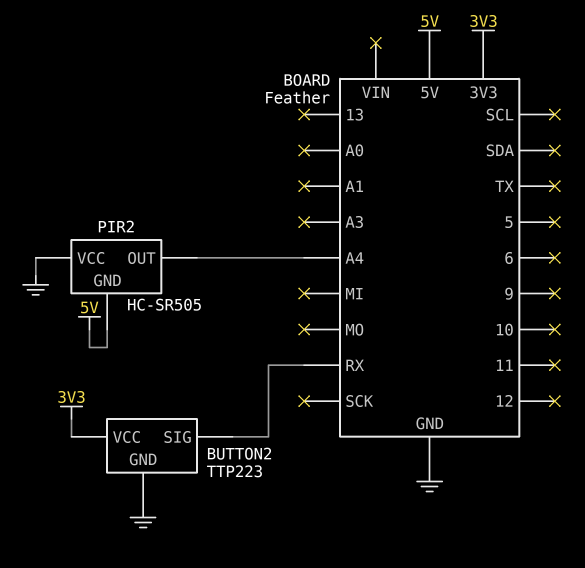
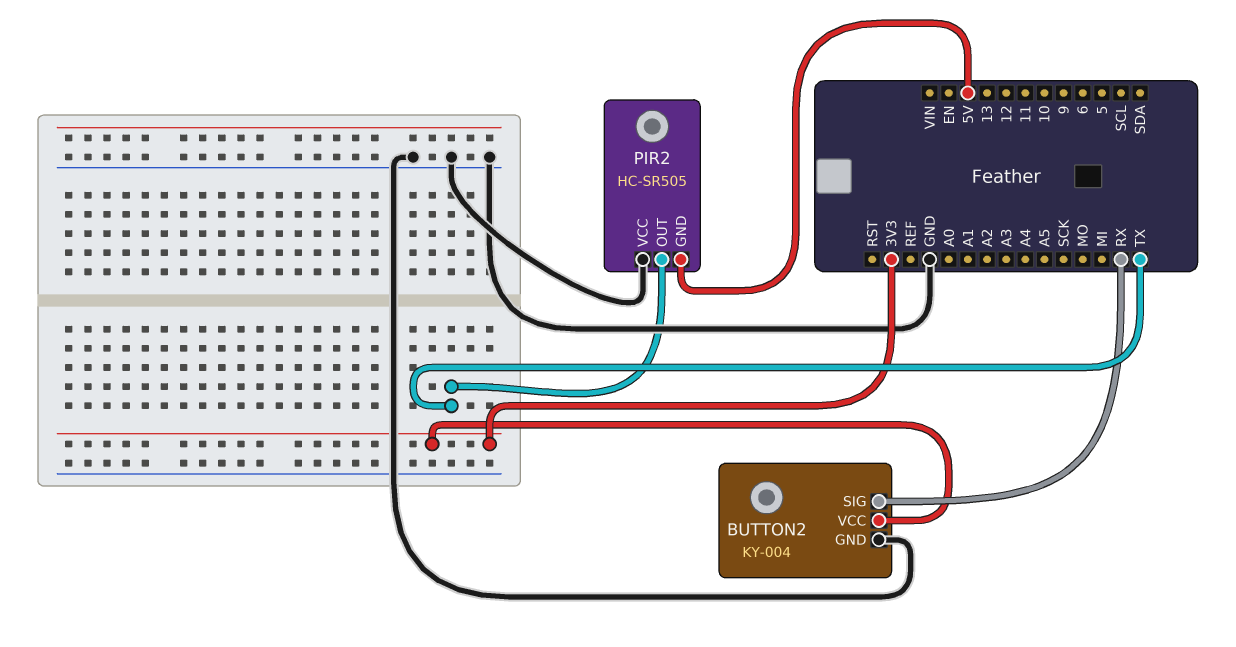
BUTTON2: TTP223 -> KY-004
PIR2 pin OUT: A4 -> TX

